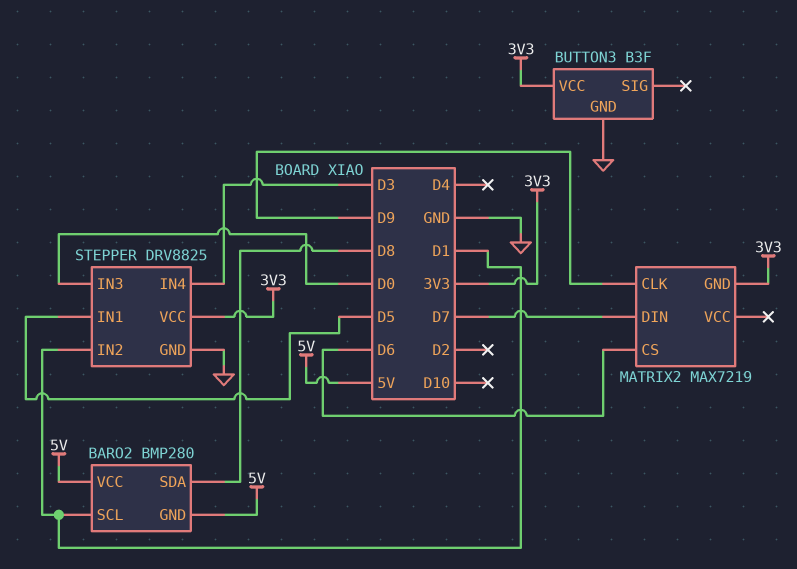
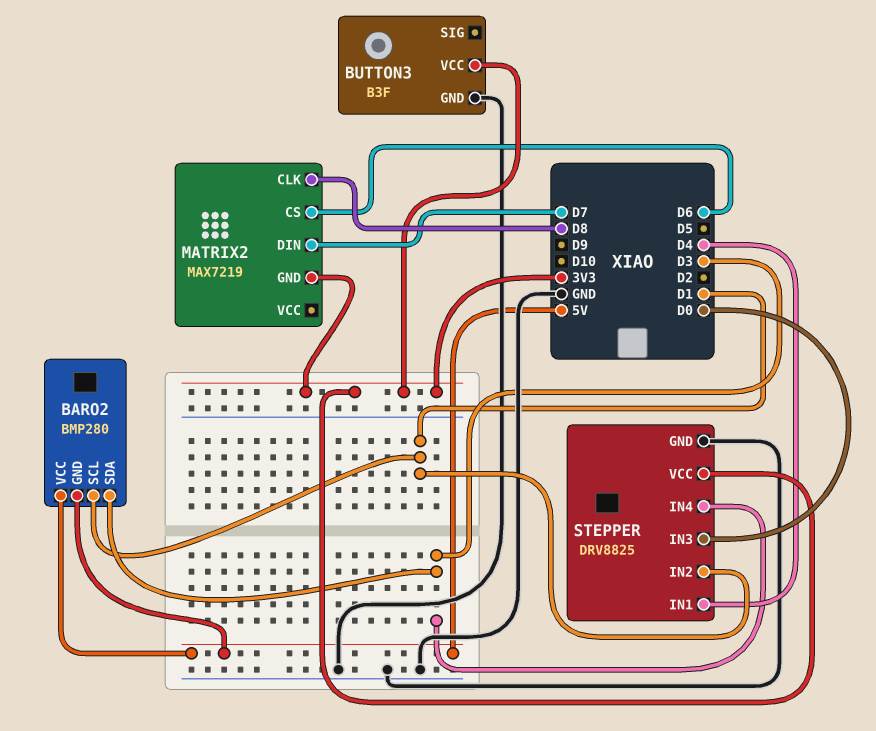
BARO2 pin SDA: D8 -> D3
MATRIX2 pin CLK: D9 -> D8
STEPPER pin IN1: D5 -> D4

